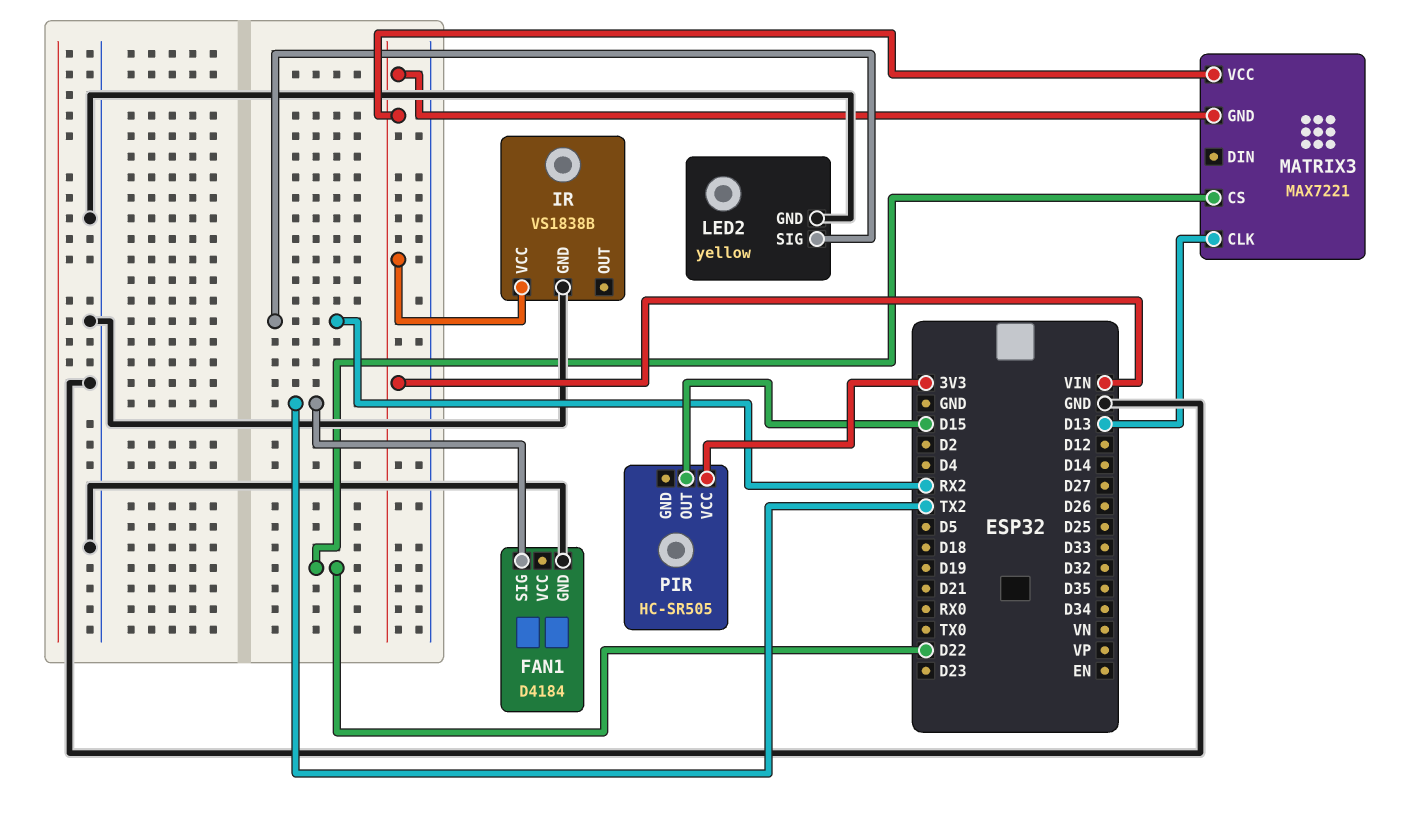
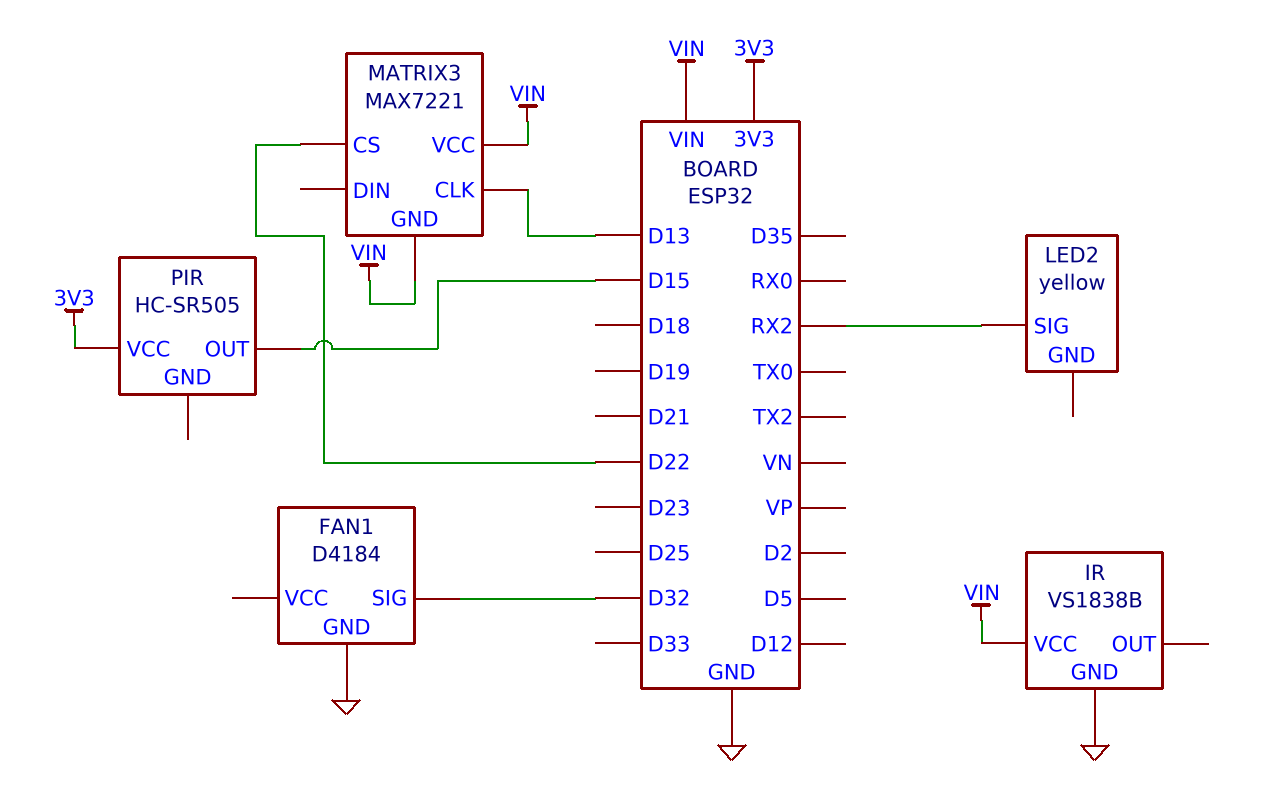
FAN1 pin SIG: TX2 -> D32
LED2 pin GND: GND -> none

